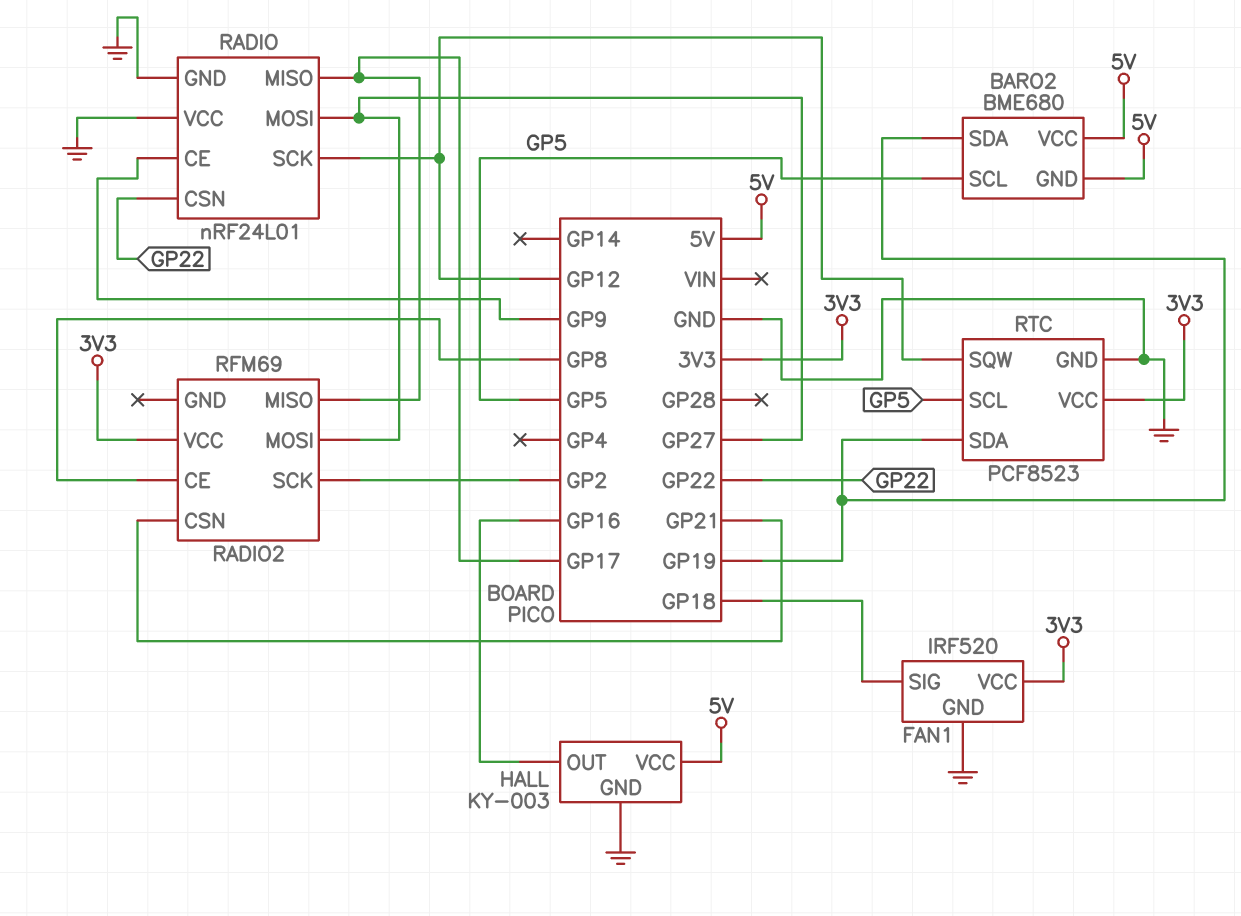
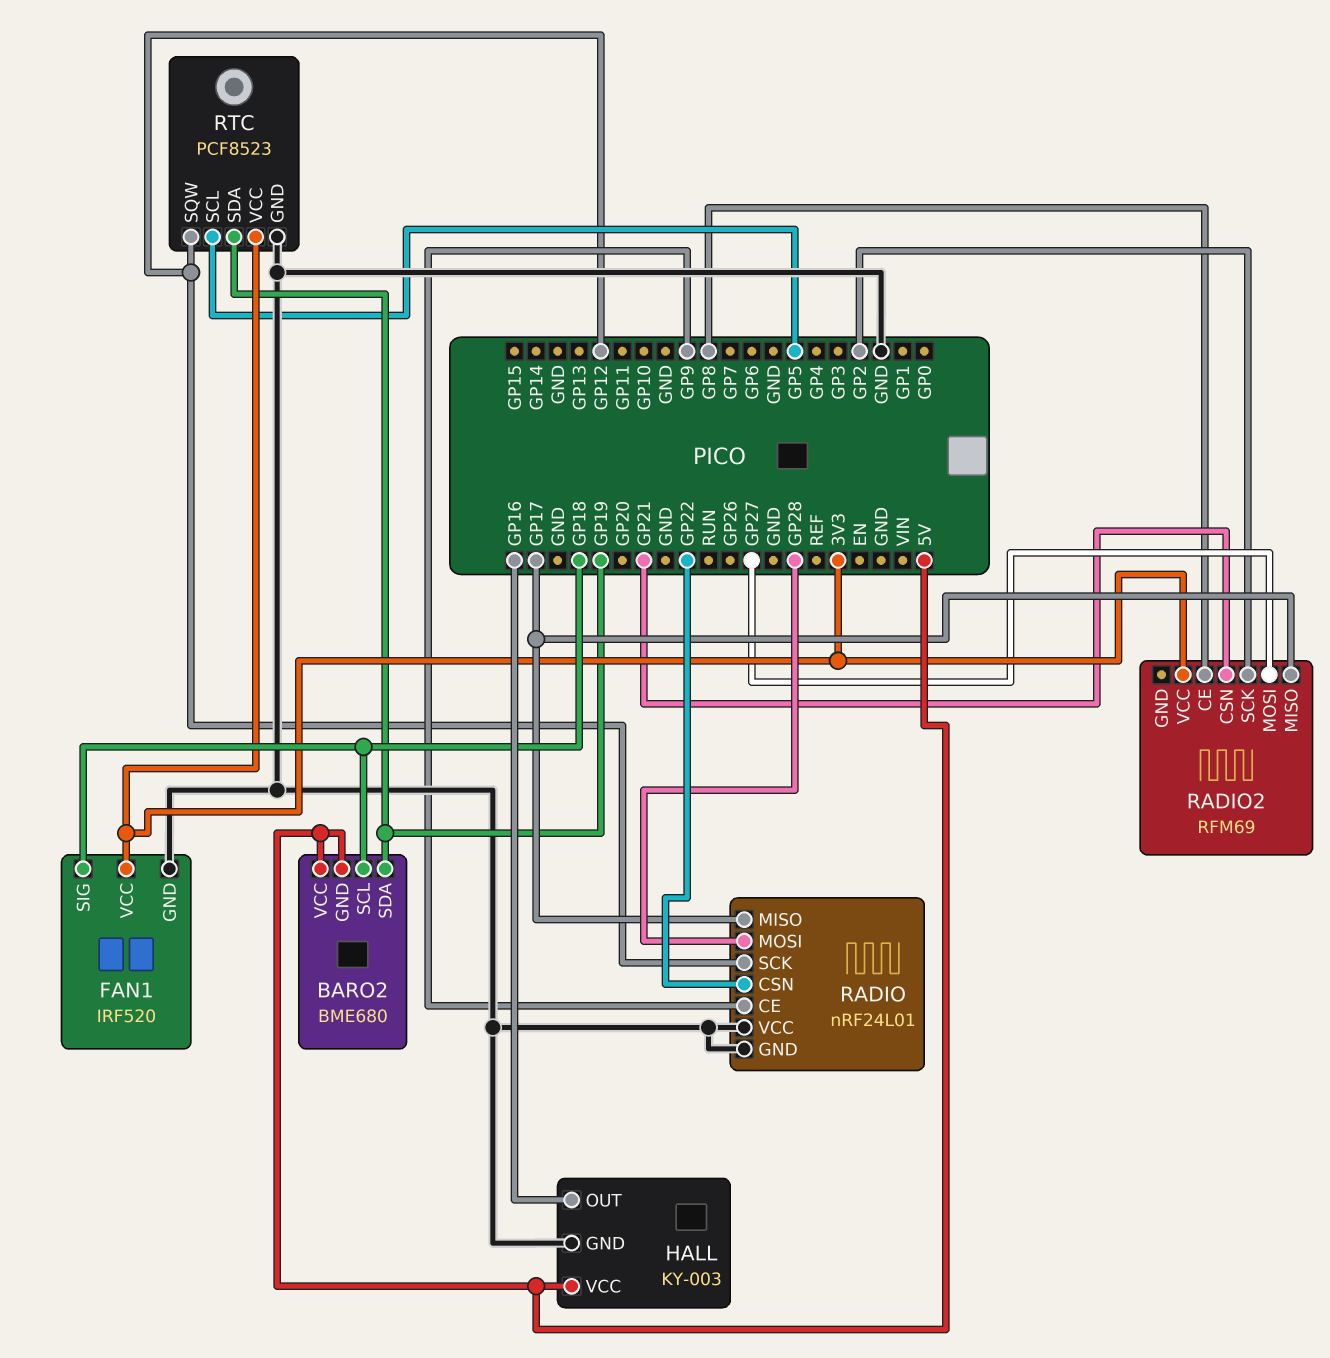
BARO2 pin SCL: GP5 -> GP18
RADIO pin MOSI: GP27 -> GP28

